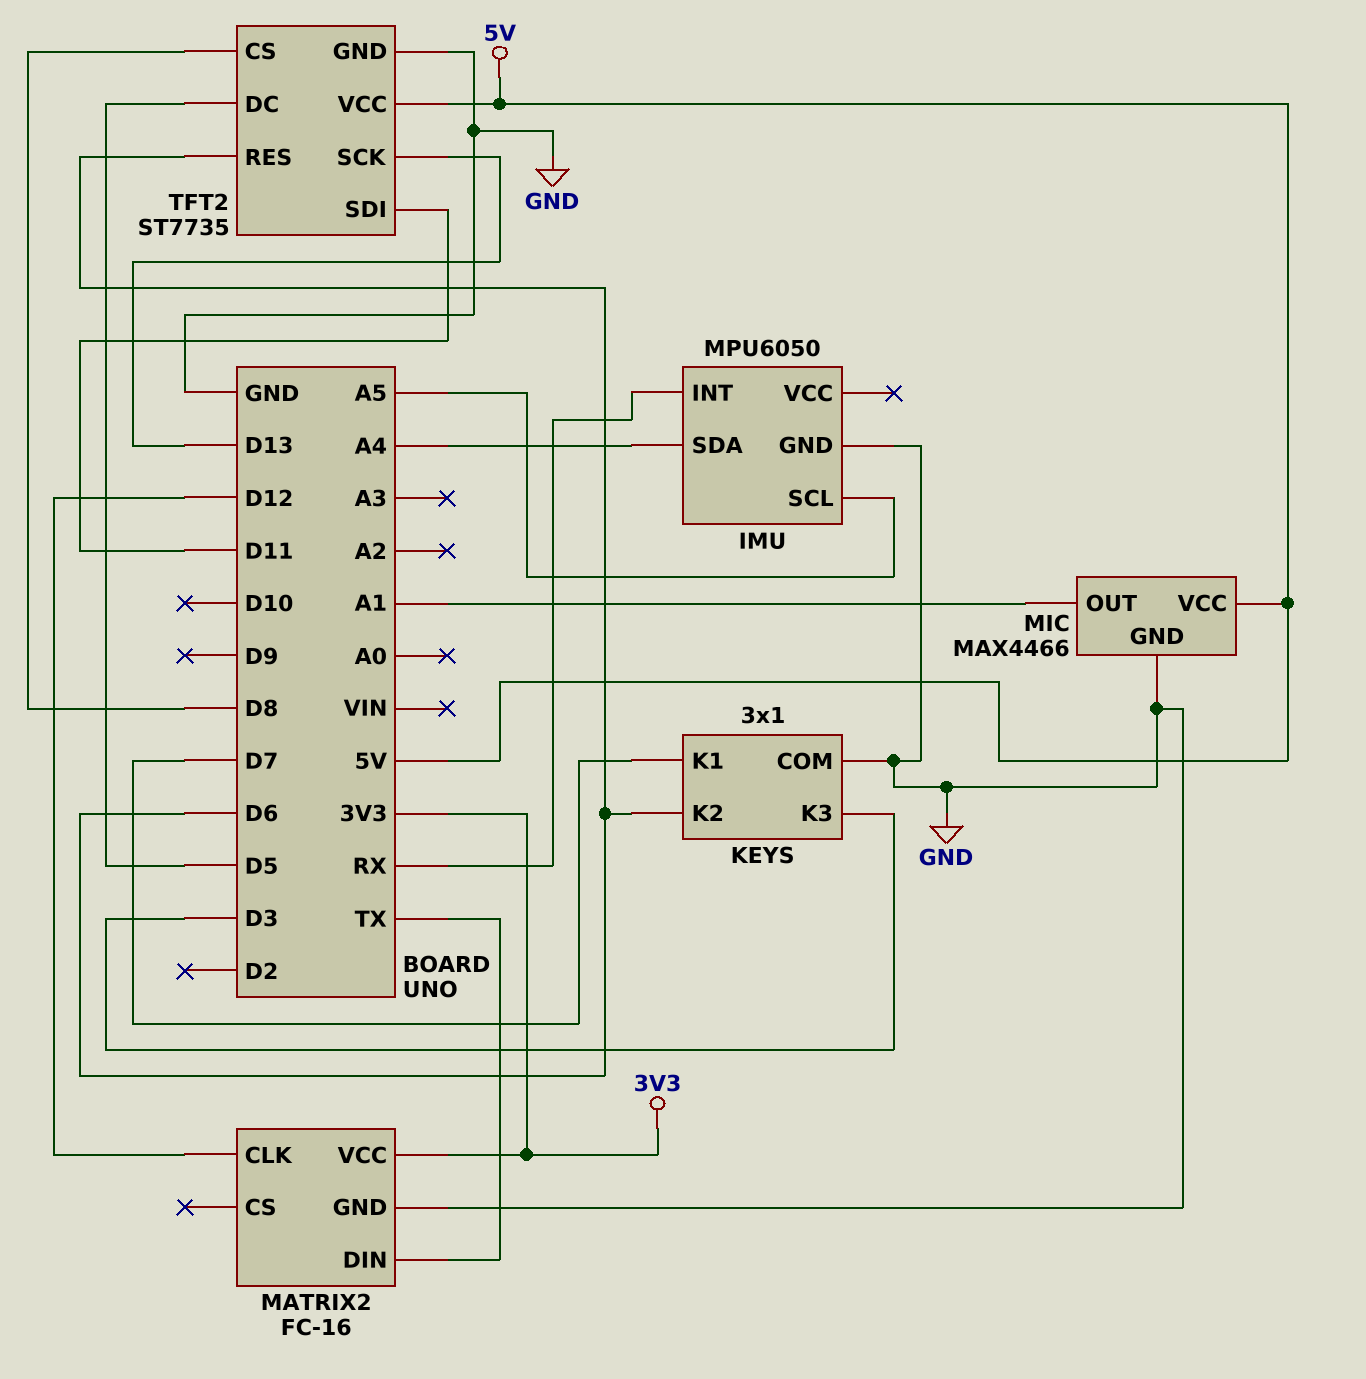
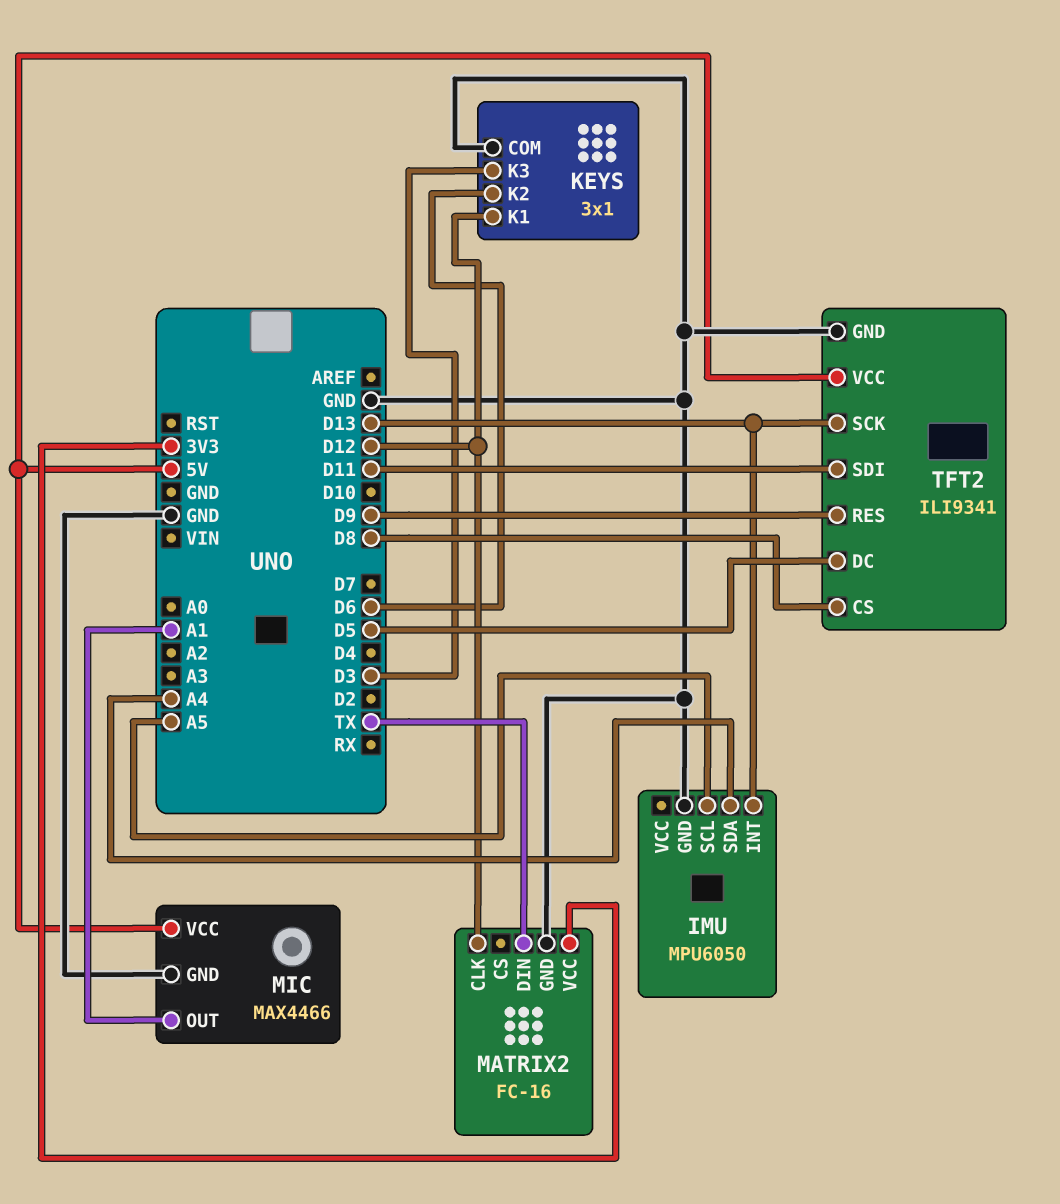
IMU pin INT: RX -> D13
KEYS pin K1: D7 -> D12
TFT2: ST7735 -> ILI9341
TFT2 pin RES: D6 -> D9

